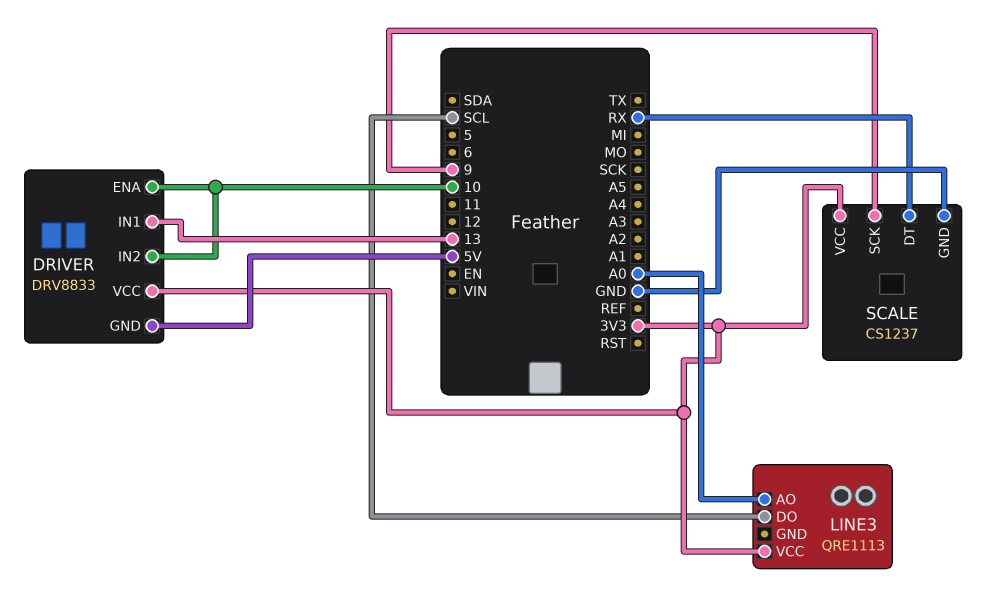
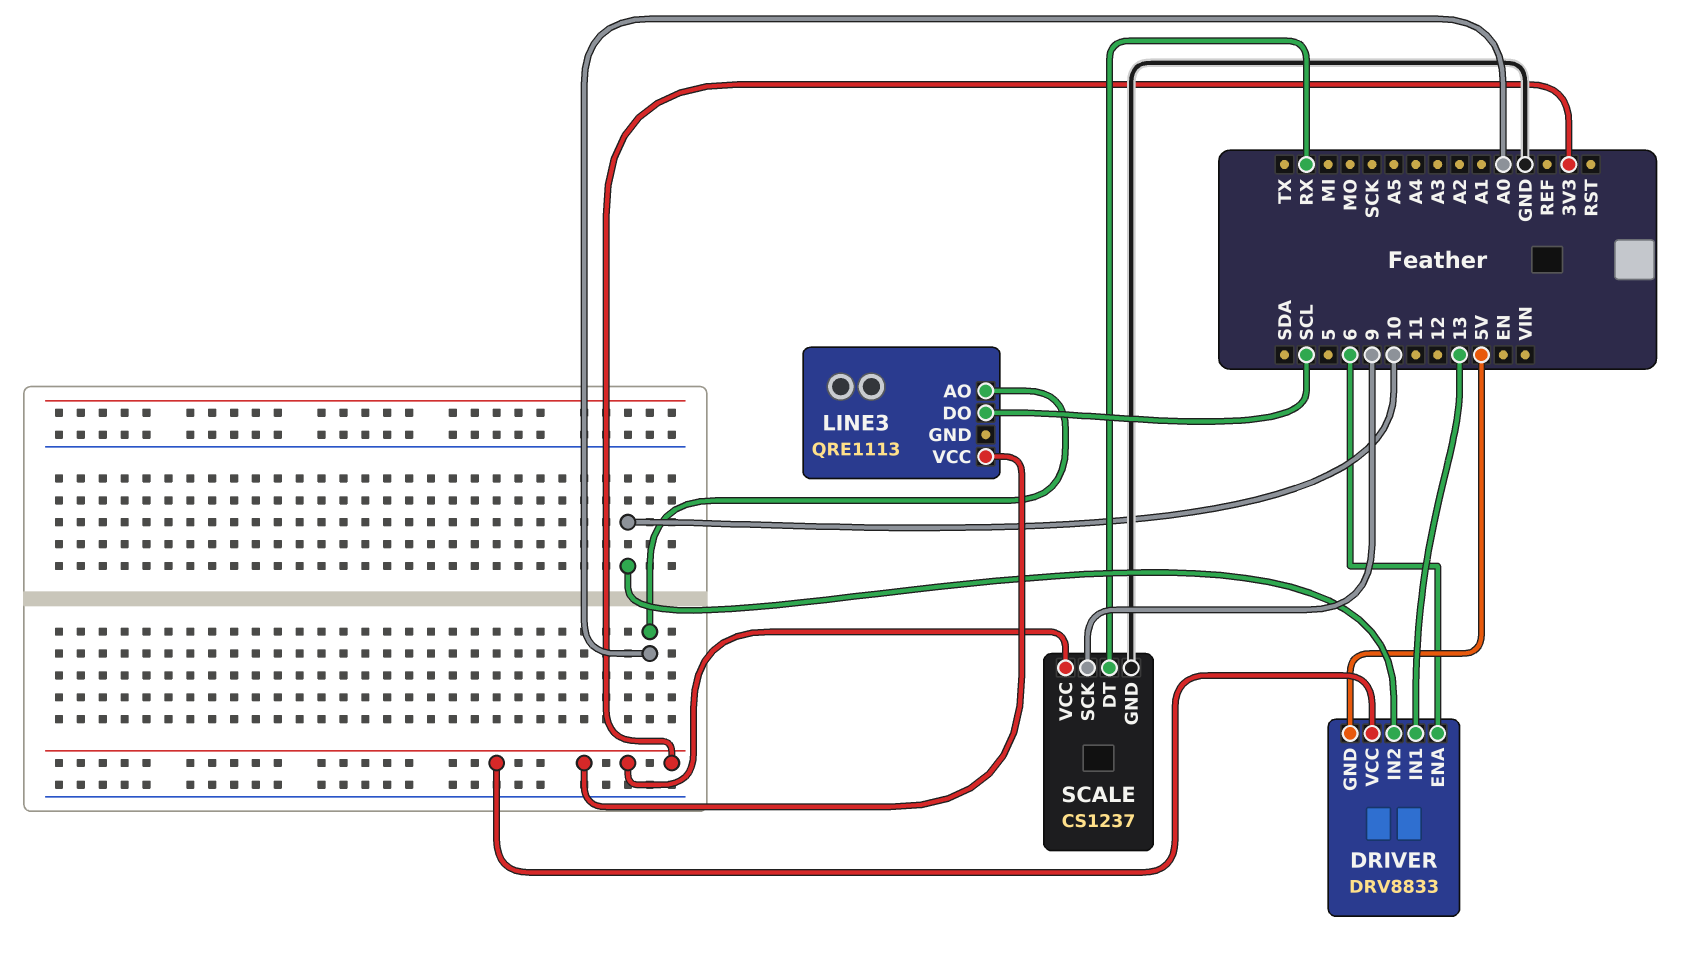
DRIVER pin ENA: 10 -> 6

